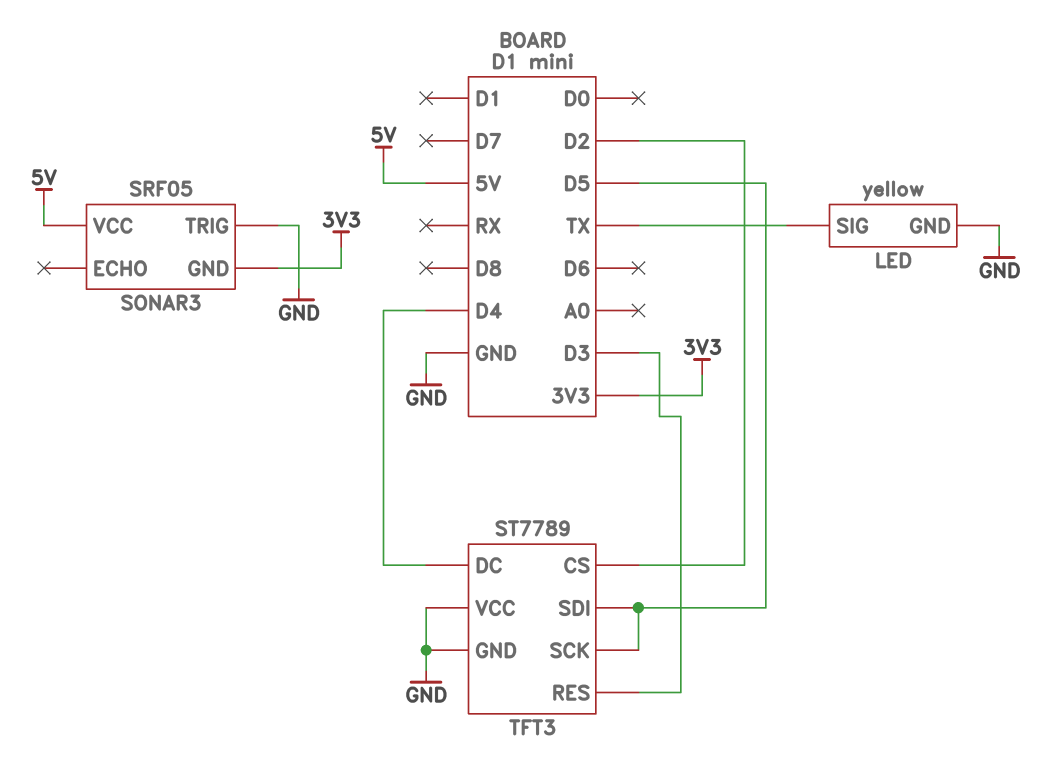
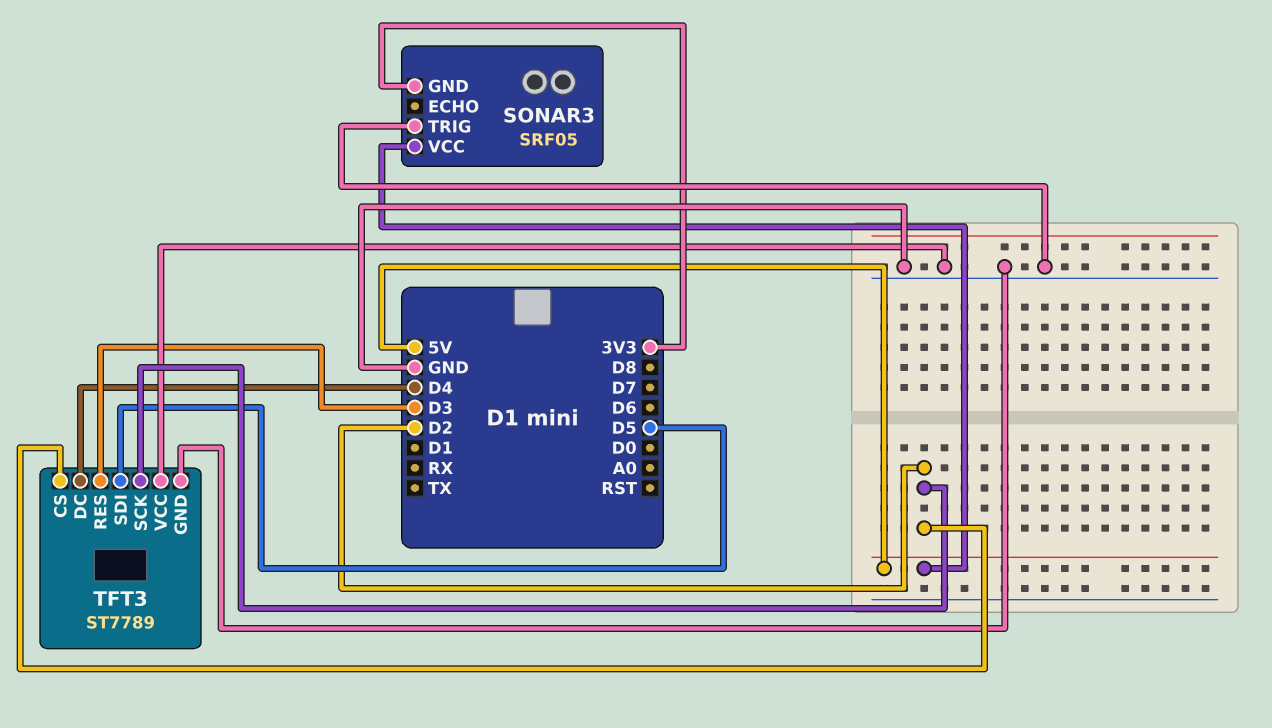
LED: yellow -> none
LED pin GND: GND -> none
LED pin SIG: TX -> none
TFT3 pin SCK: D5 -> D2

